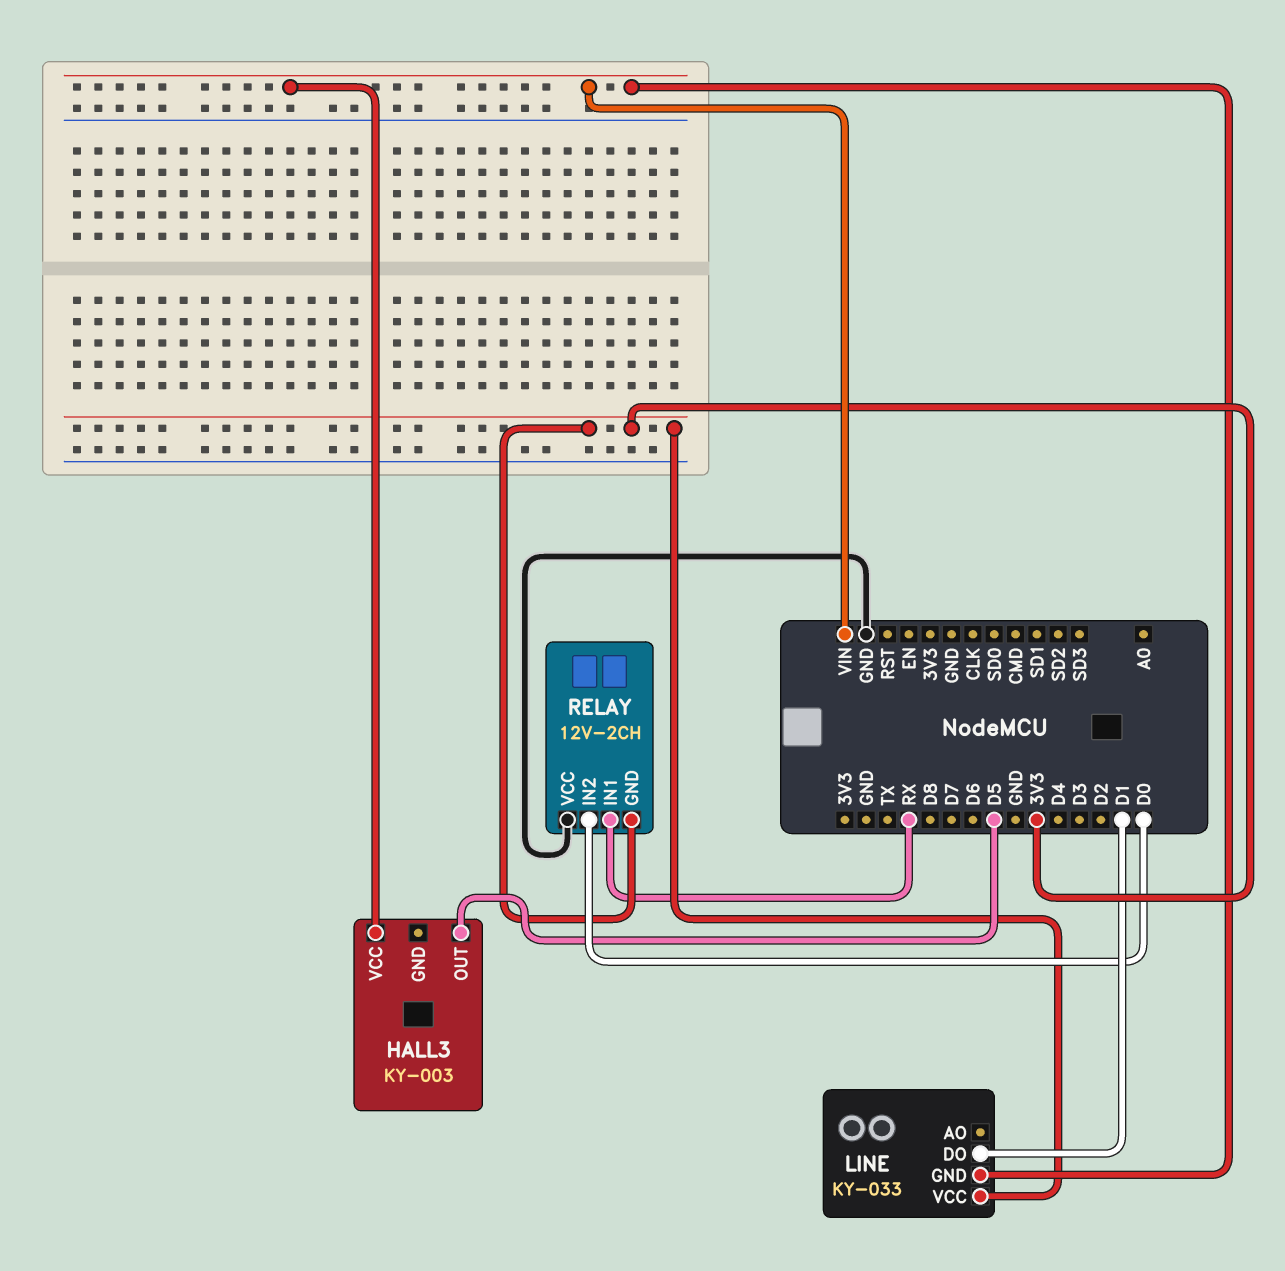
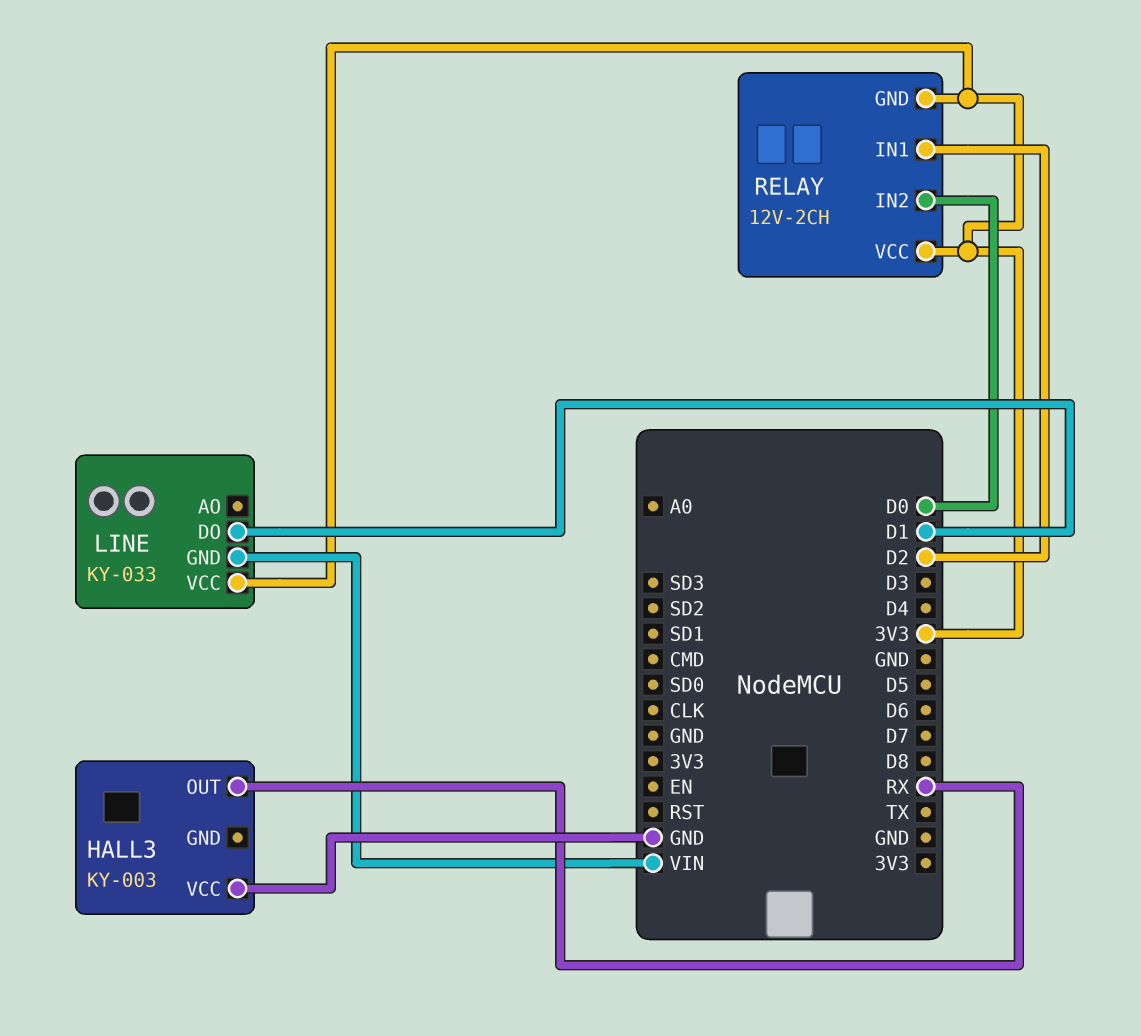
HALL3 pin OUT: D5 -> RX
HALL3 pin VCC: VIN -> GND
RELAY pin IN1: RX -> D2
RELAY pin VCC: GND -> 3V3

